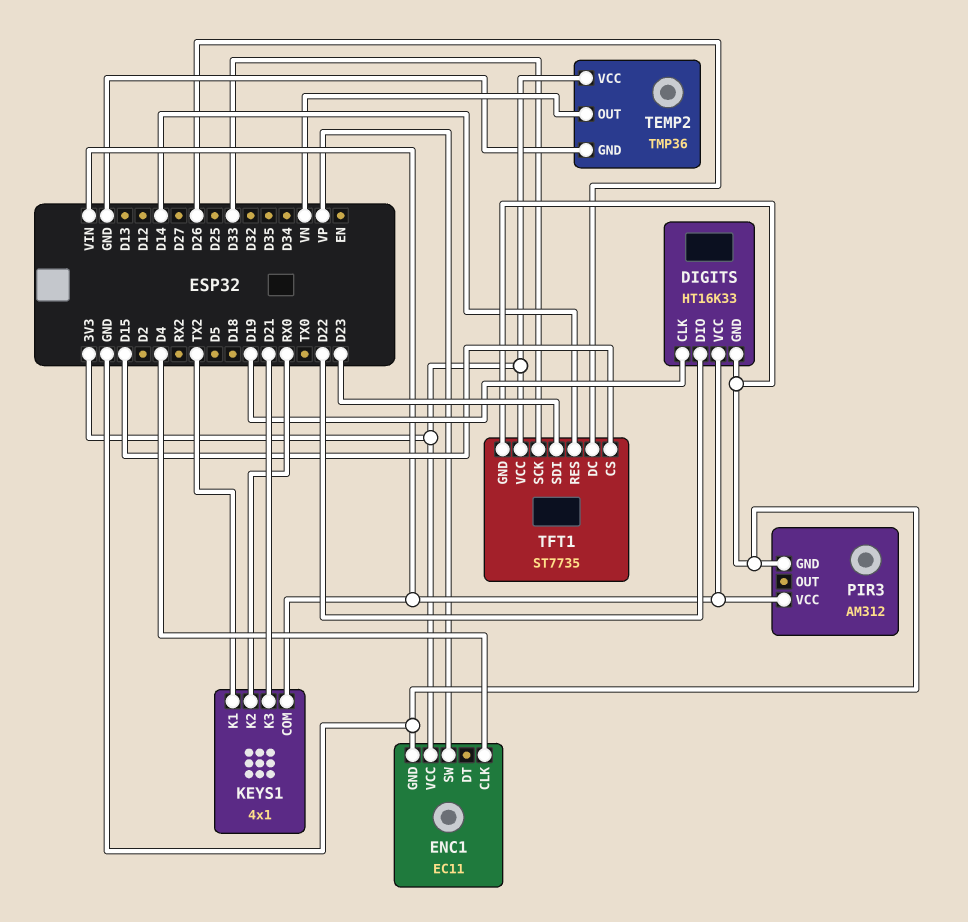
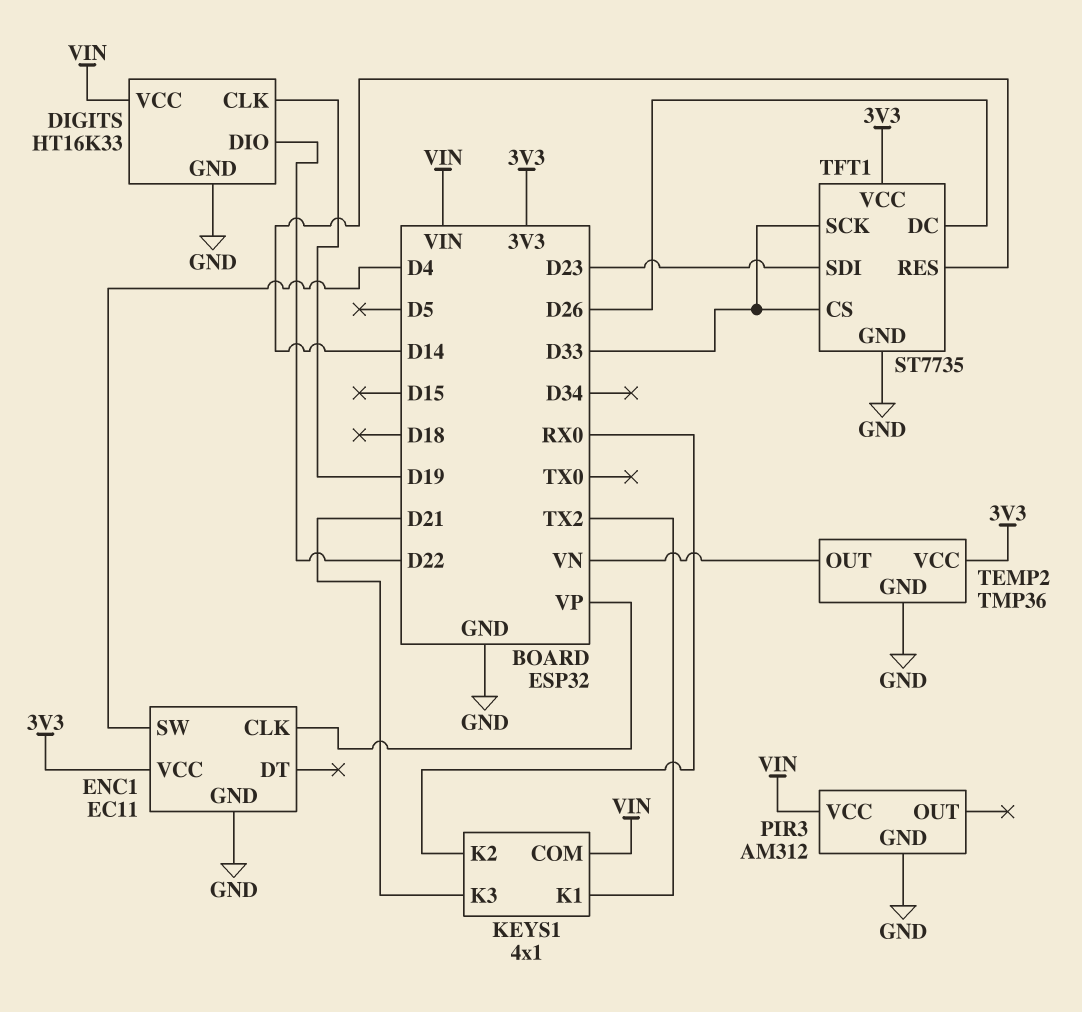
ENC1 pin CLK: D4 -> VP
ENC1 pin SW: VP -> D4
TFT1 pin CS: D15 -> D33

